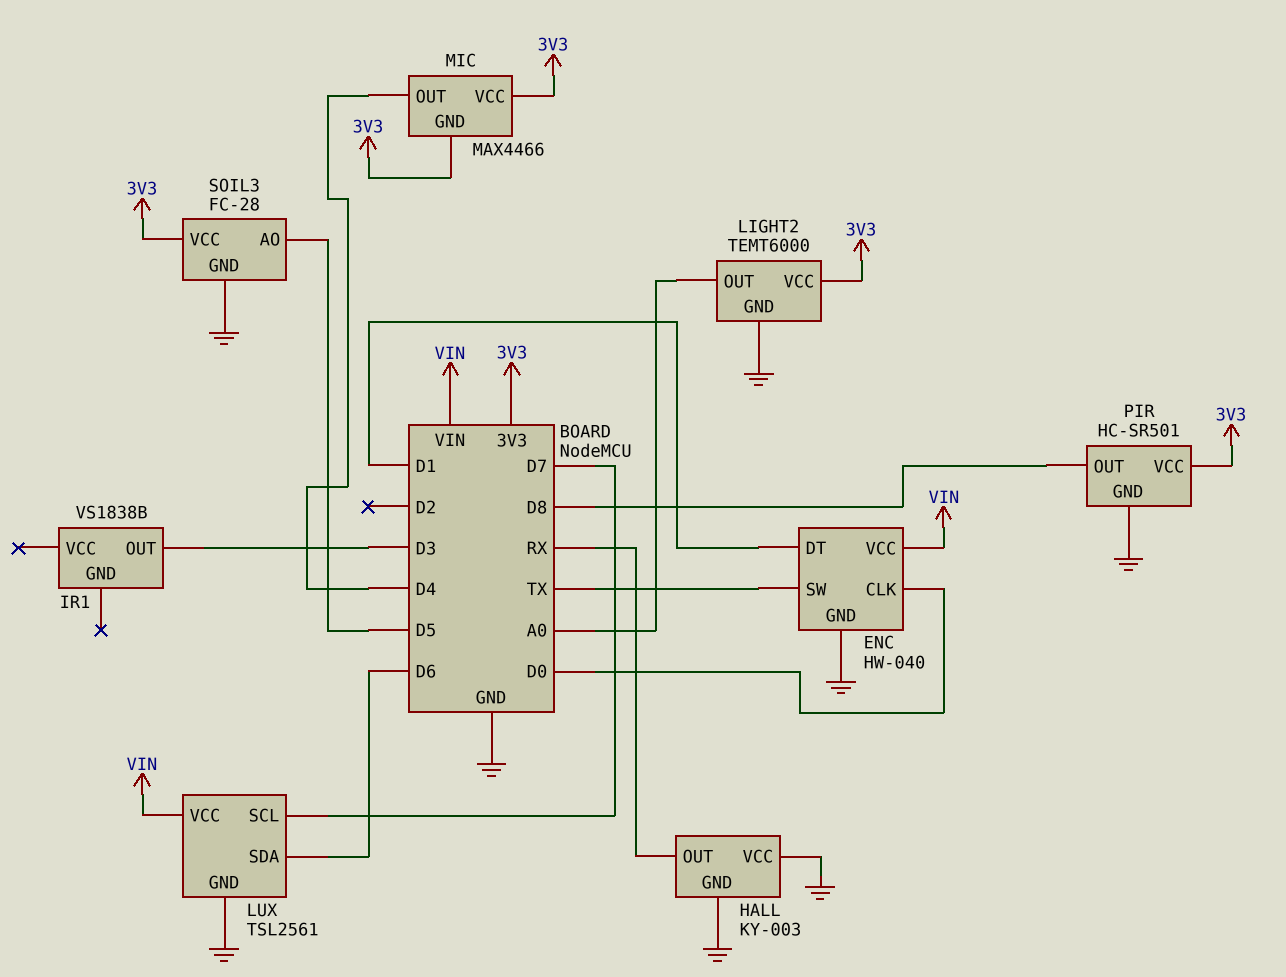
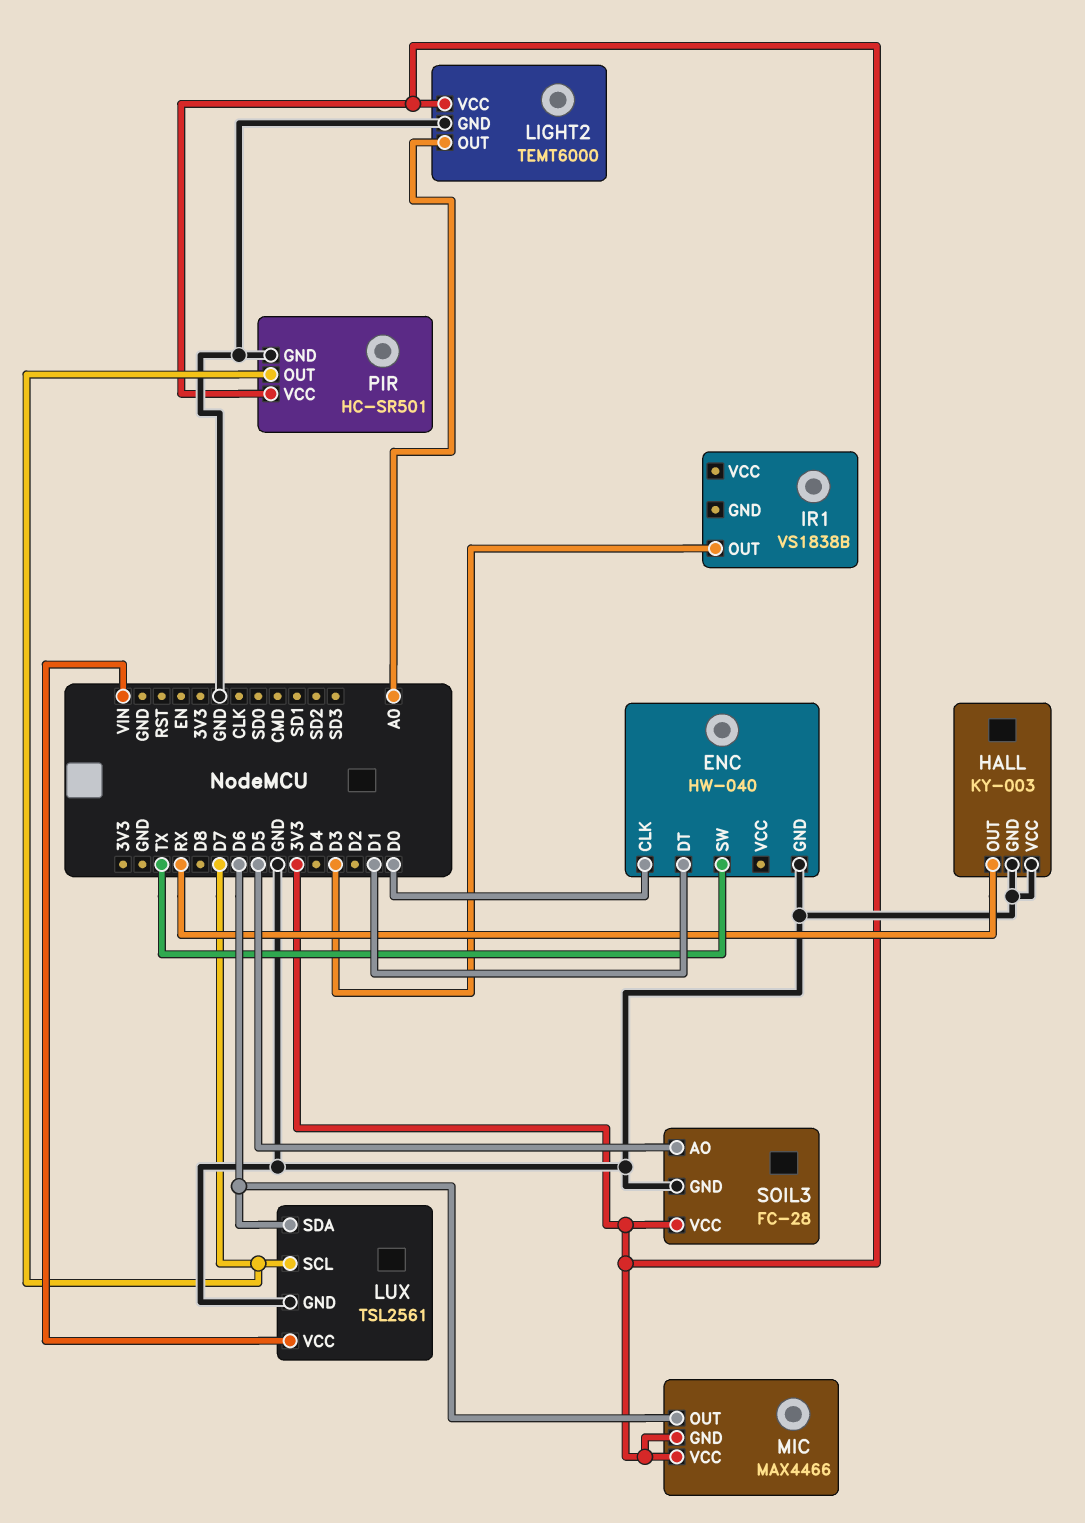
ENC pin VCC: VIN -> none
MIC pin OUT: D4 -> D6
PIR pin OUT: D8 -> D7

